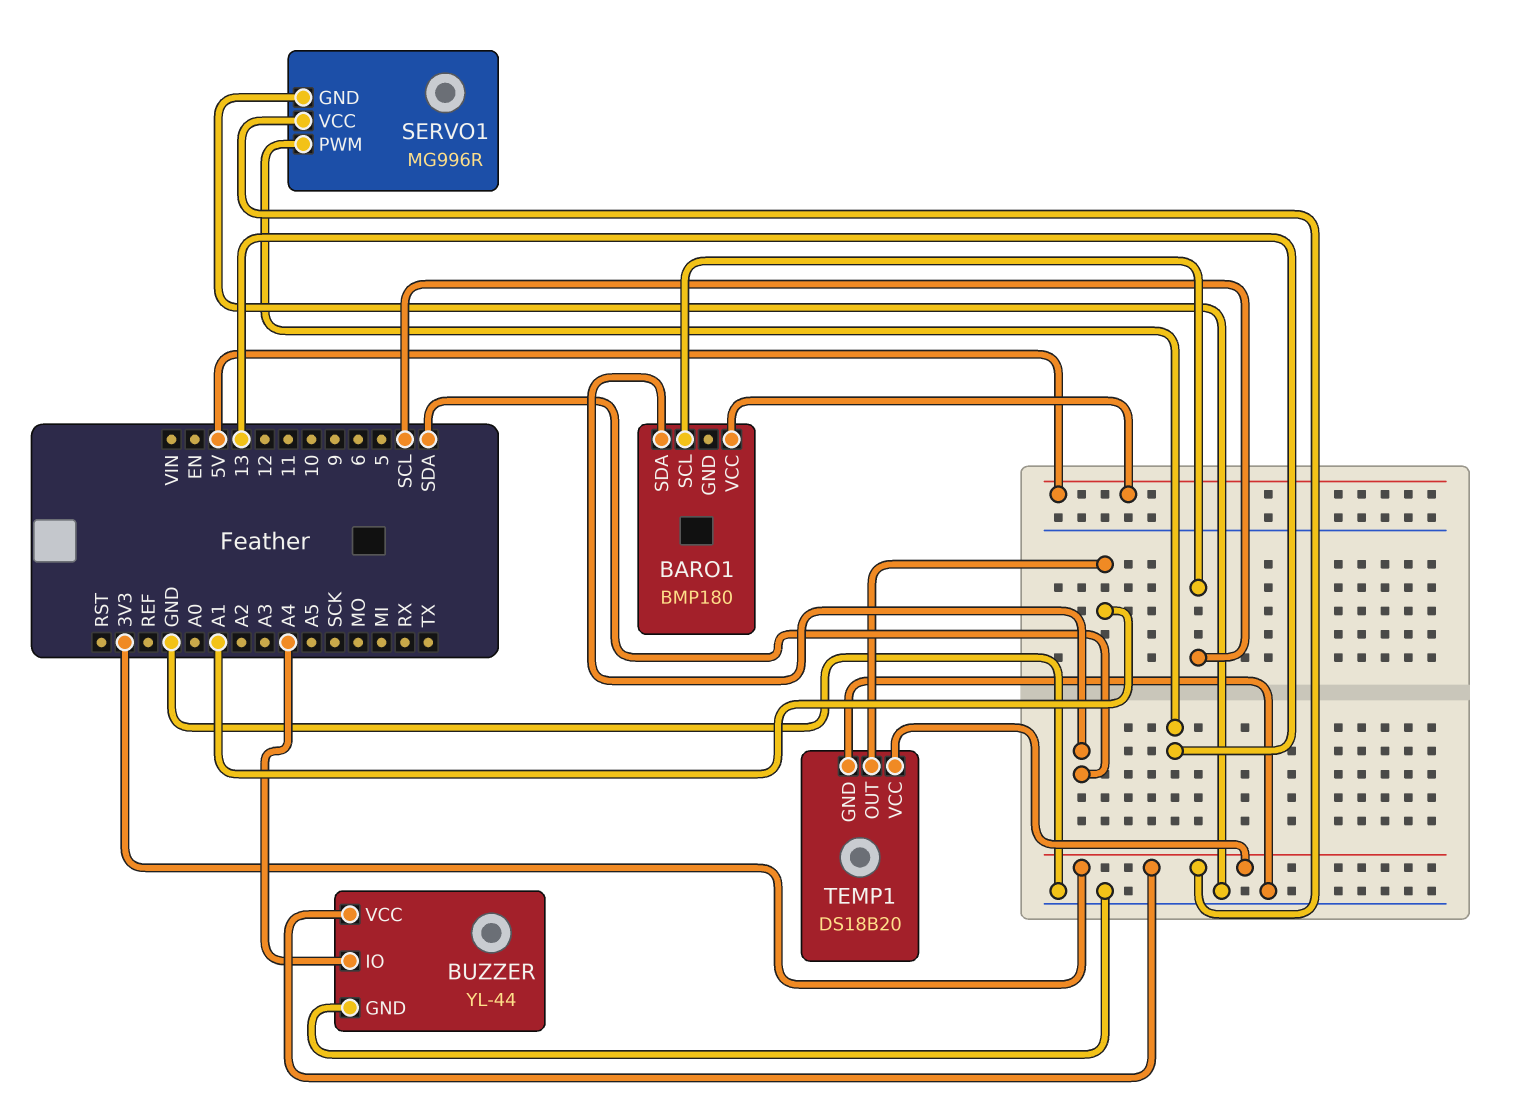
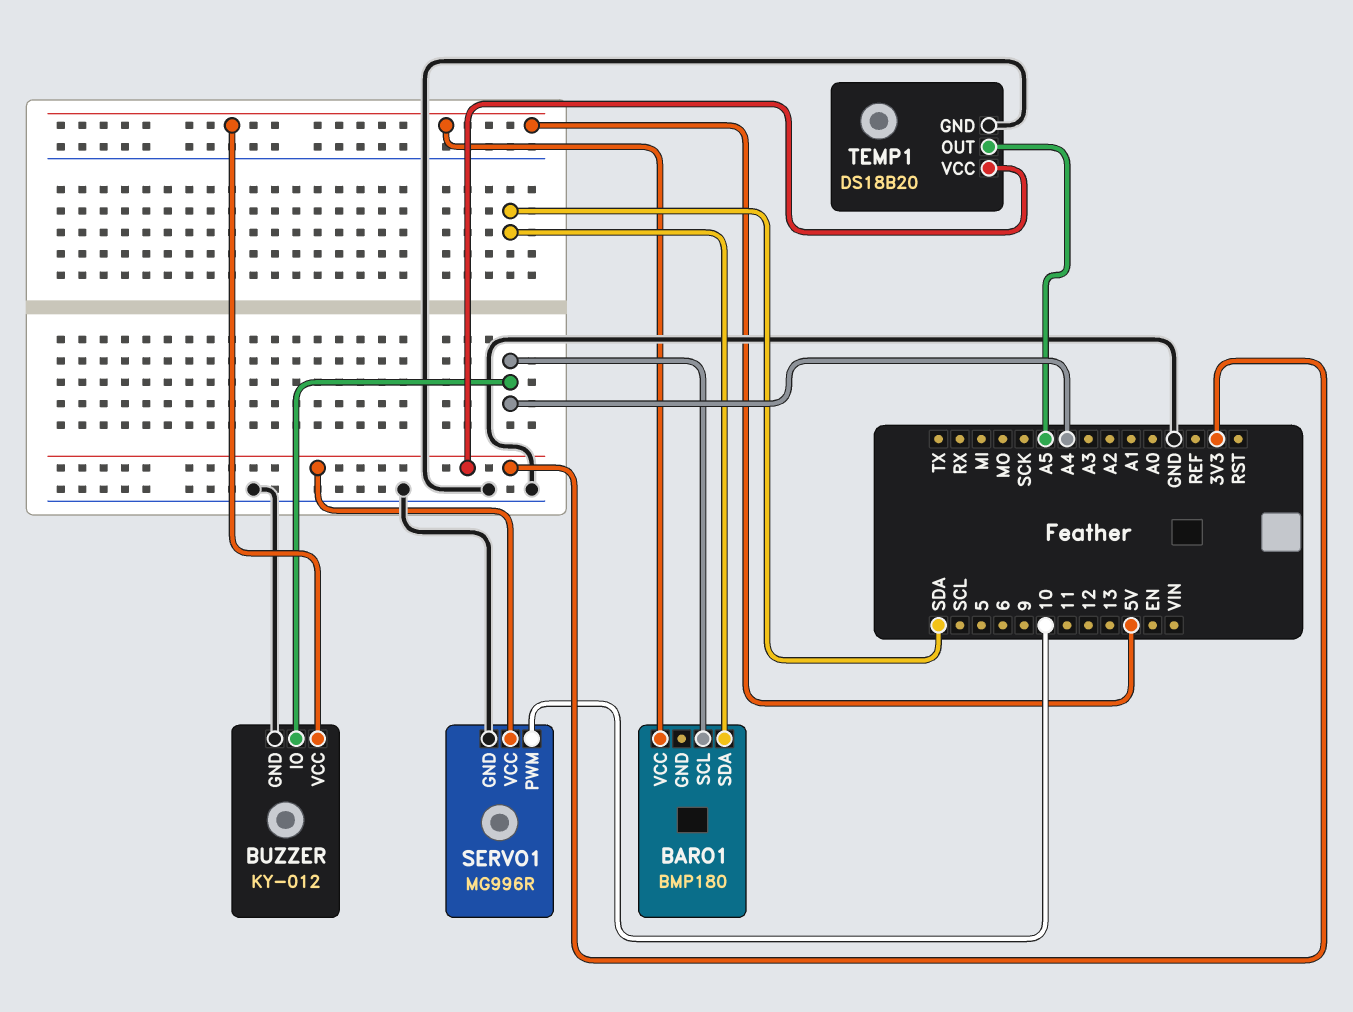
BARO1 pin SCL: SCL -> A4
BUZZER: YL-44 -> KY-012
BUZZER pin VCC: 3V3 -> 5V
SERVO1 pin PWM: 13 -> 10
TEMP1 pin OUT: A1 -> A5

